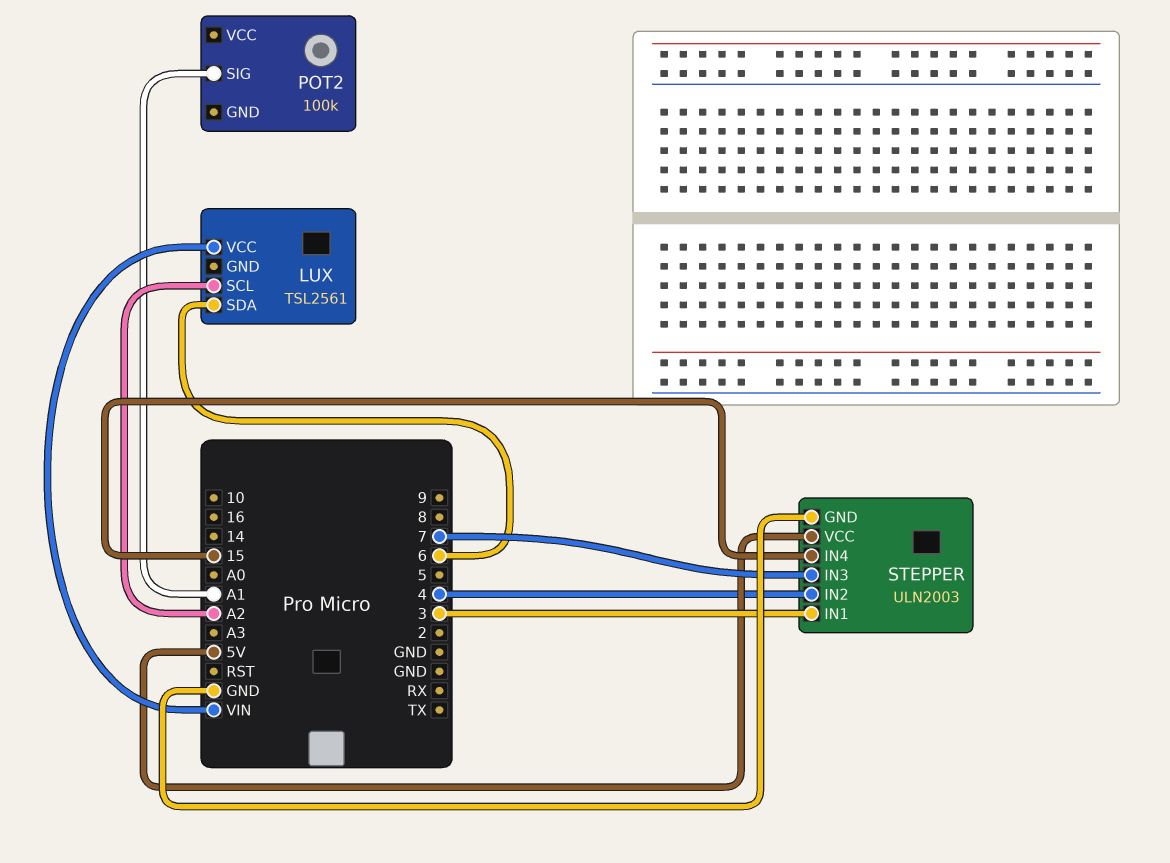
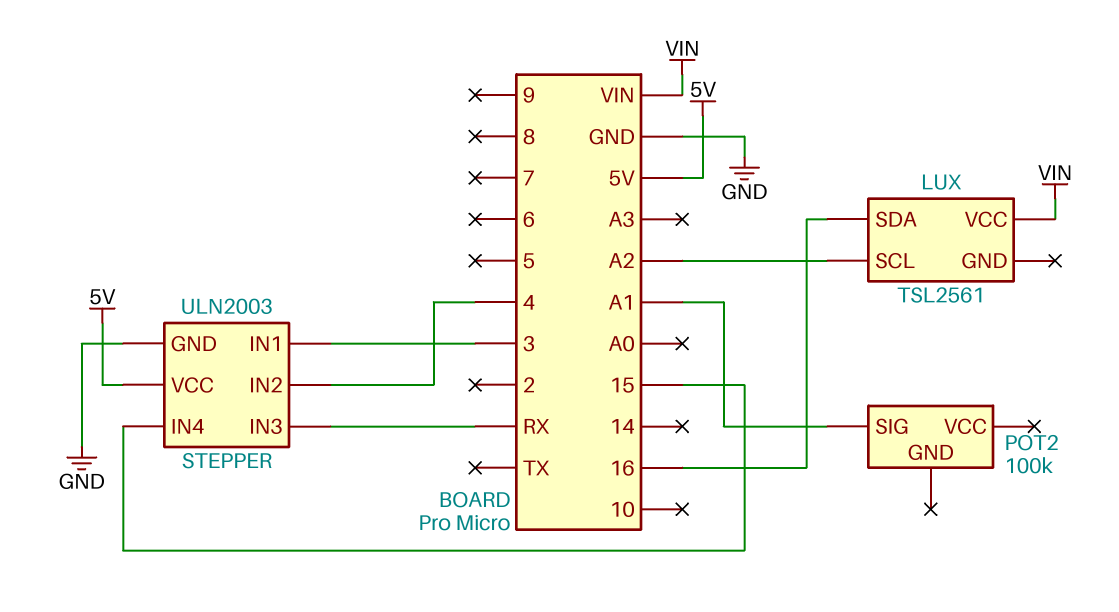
LUX pin SDA: 6 -> 16
STEPPER pin IN3: 7 -> RX

